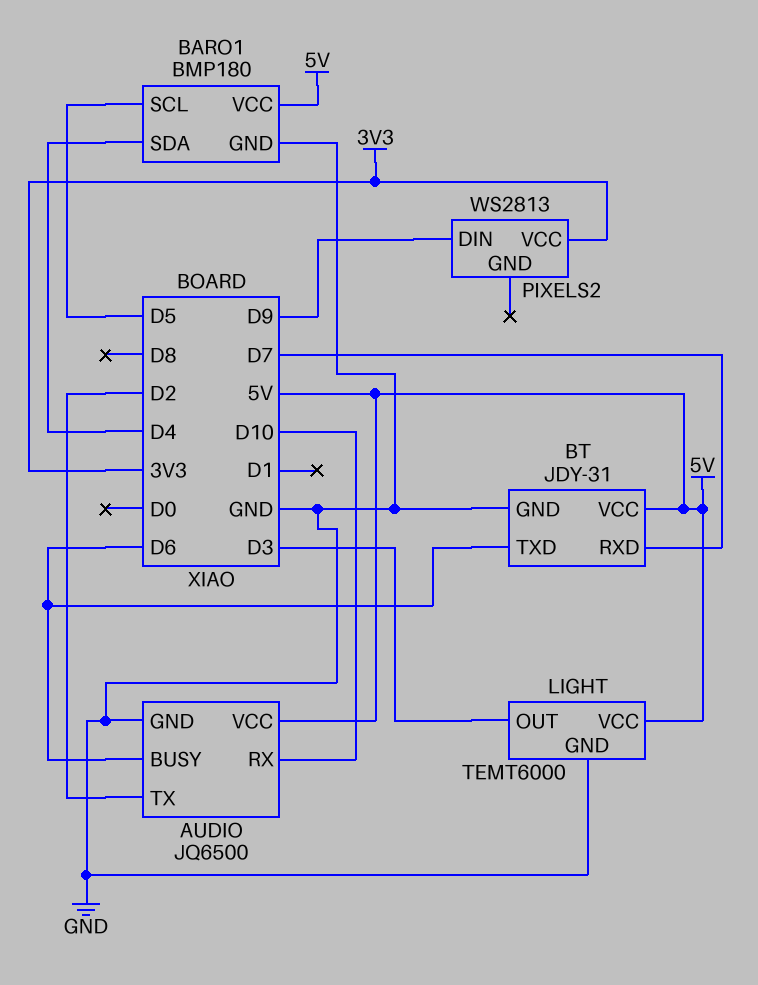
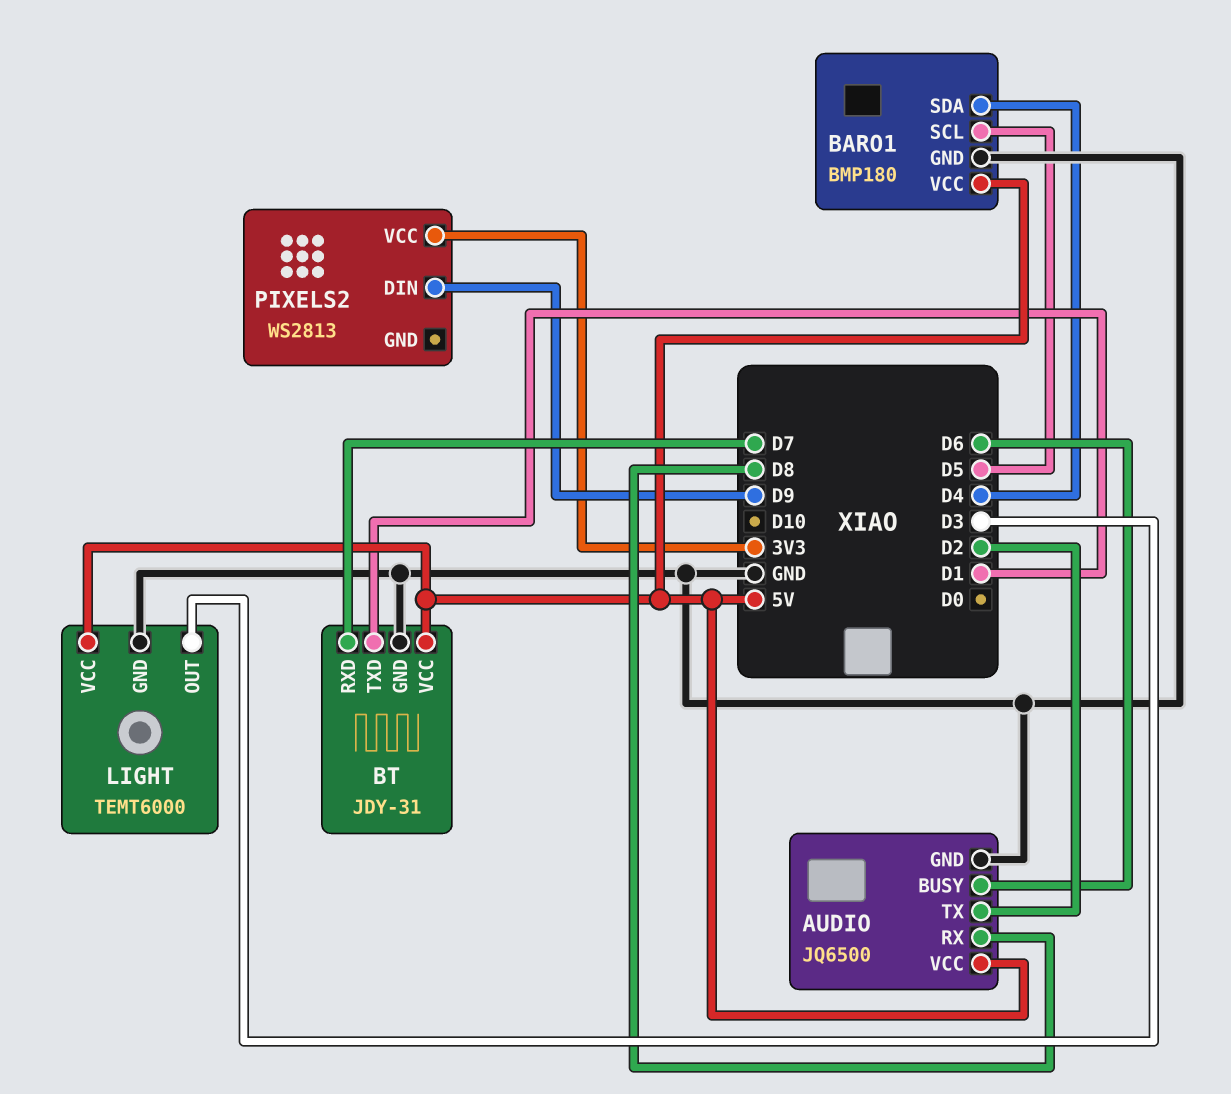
AUDIO pin RX: D10 -> D8
BT pin TXD: D6 -> D1

